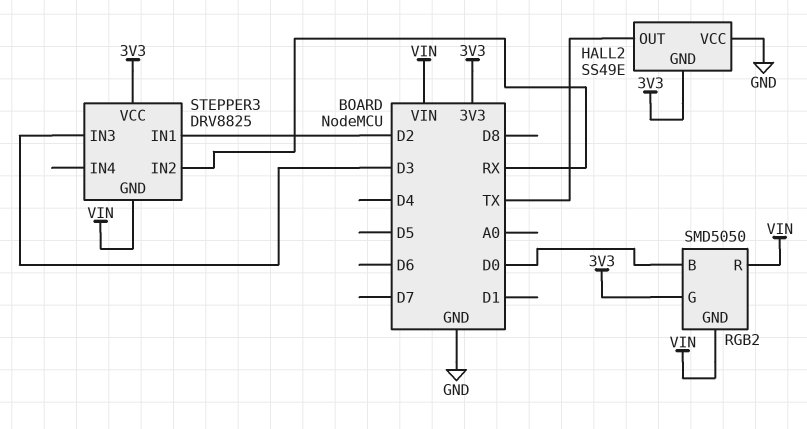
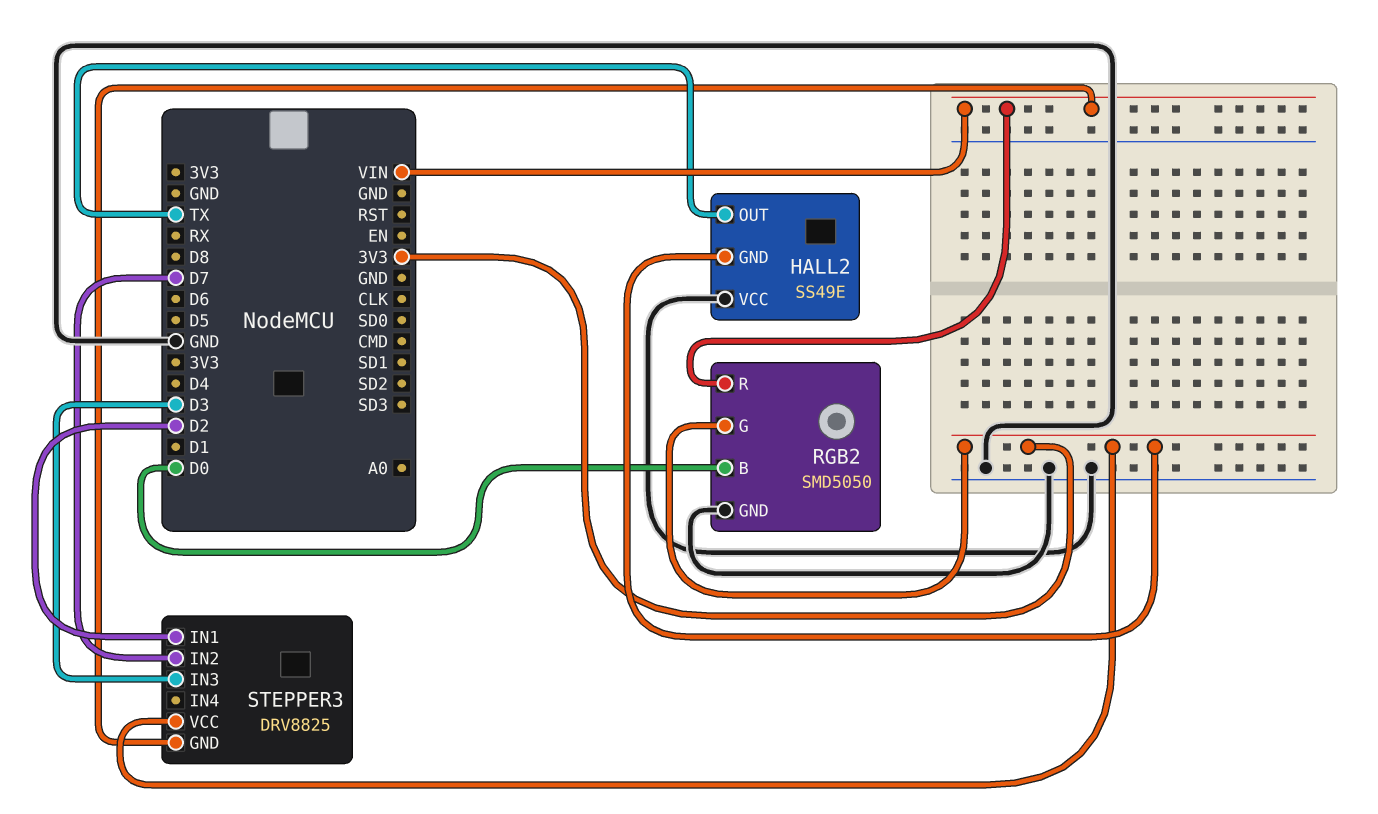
RGB2 pin GND: VIN -> GND
STEPPER3 pin IN2: RX -> D7

